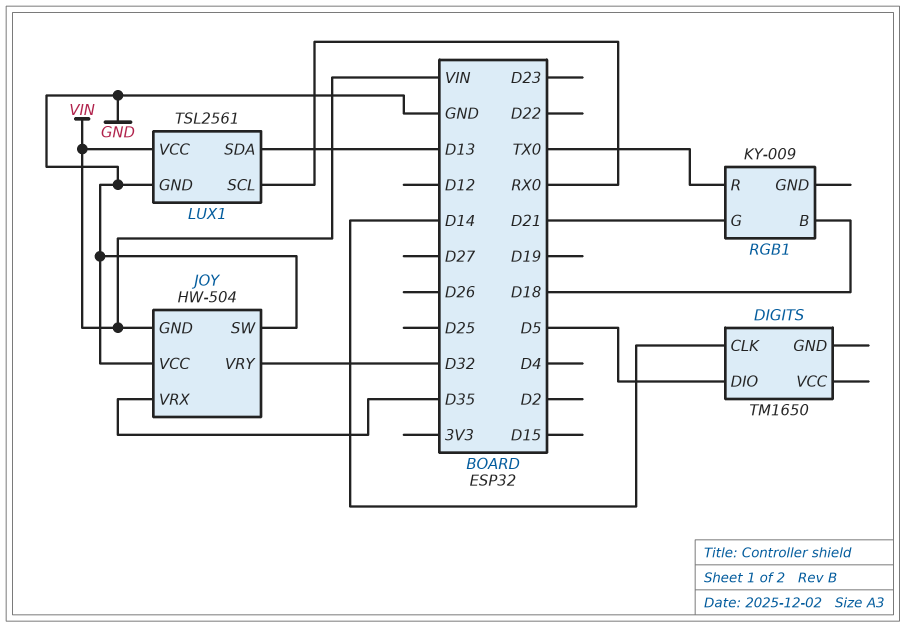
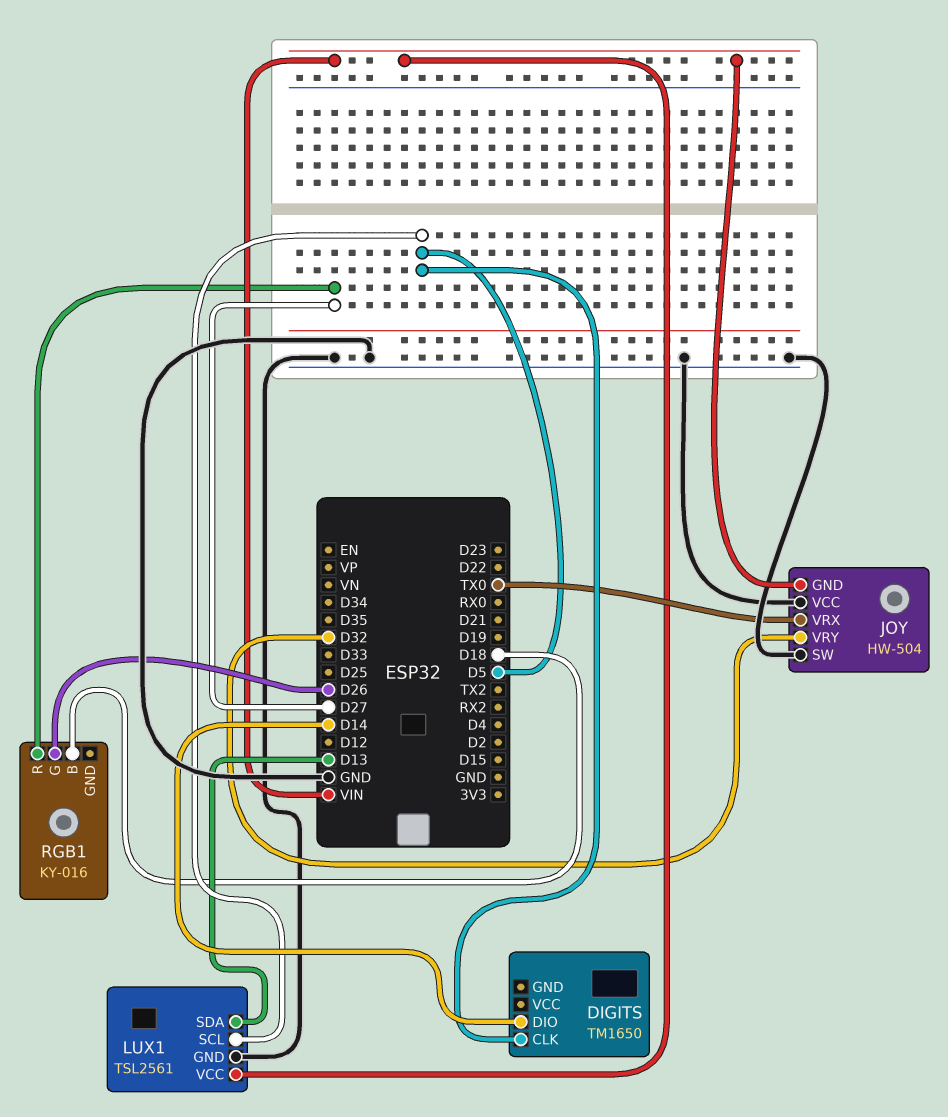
DIGITS pin CLK: D14 -> D5
DIGITS pin DIO: D5 -> D14
JOY pin VRX: D35 -> TX0
LUX1 pin SCL: RX0 -> D5
RGB1: KY-009 -> KY-016
RGB1 pin G: D21 -> D26
RGB1 pin R: TX0 -> D27

